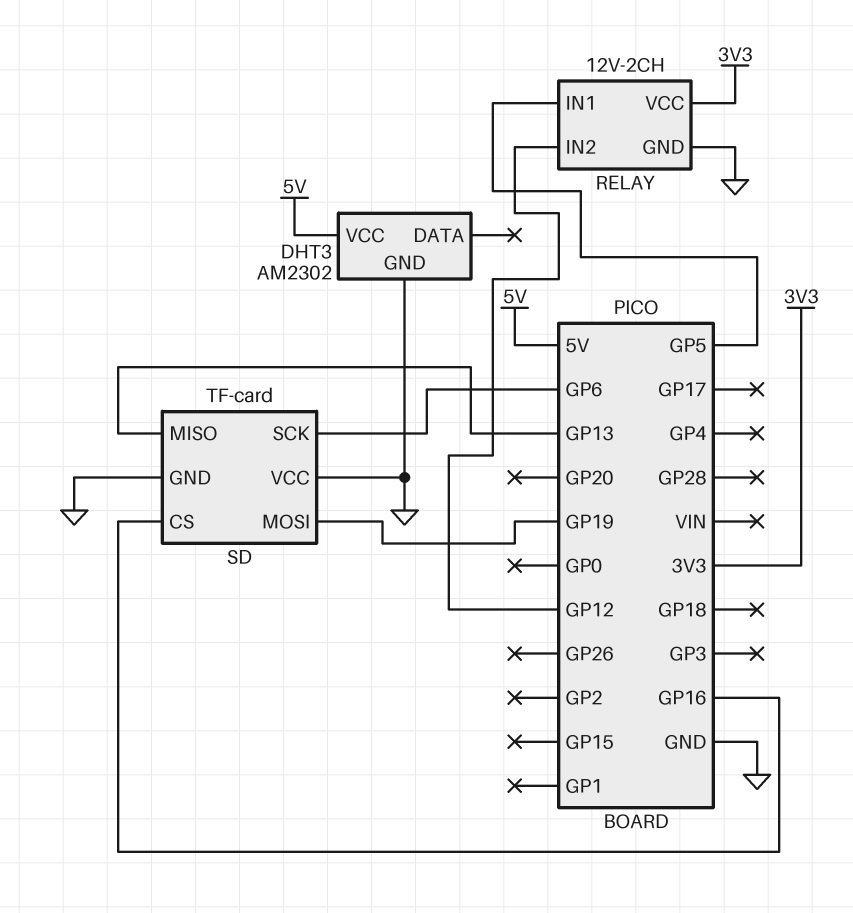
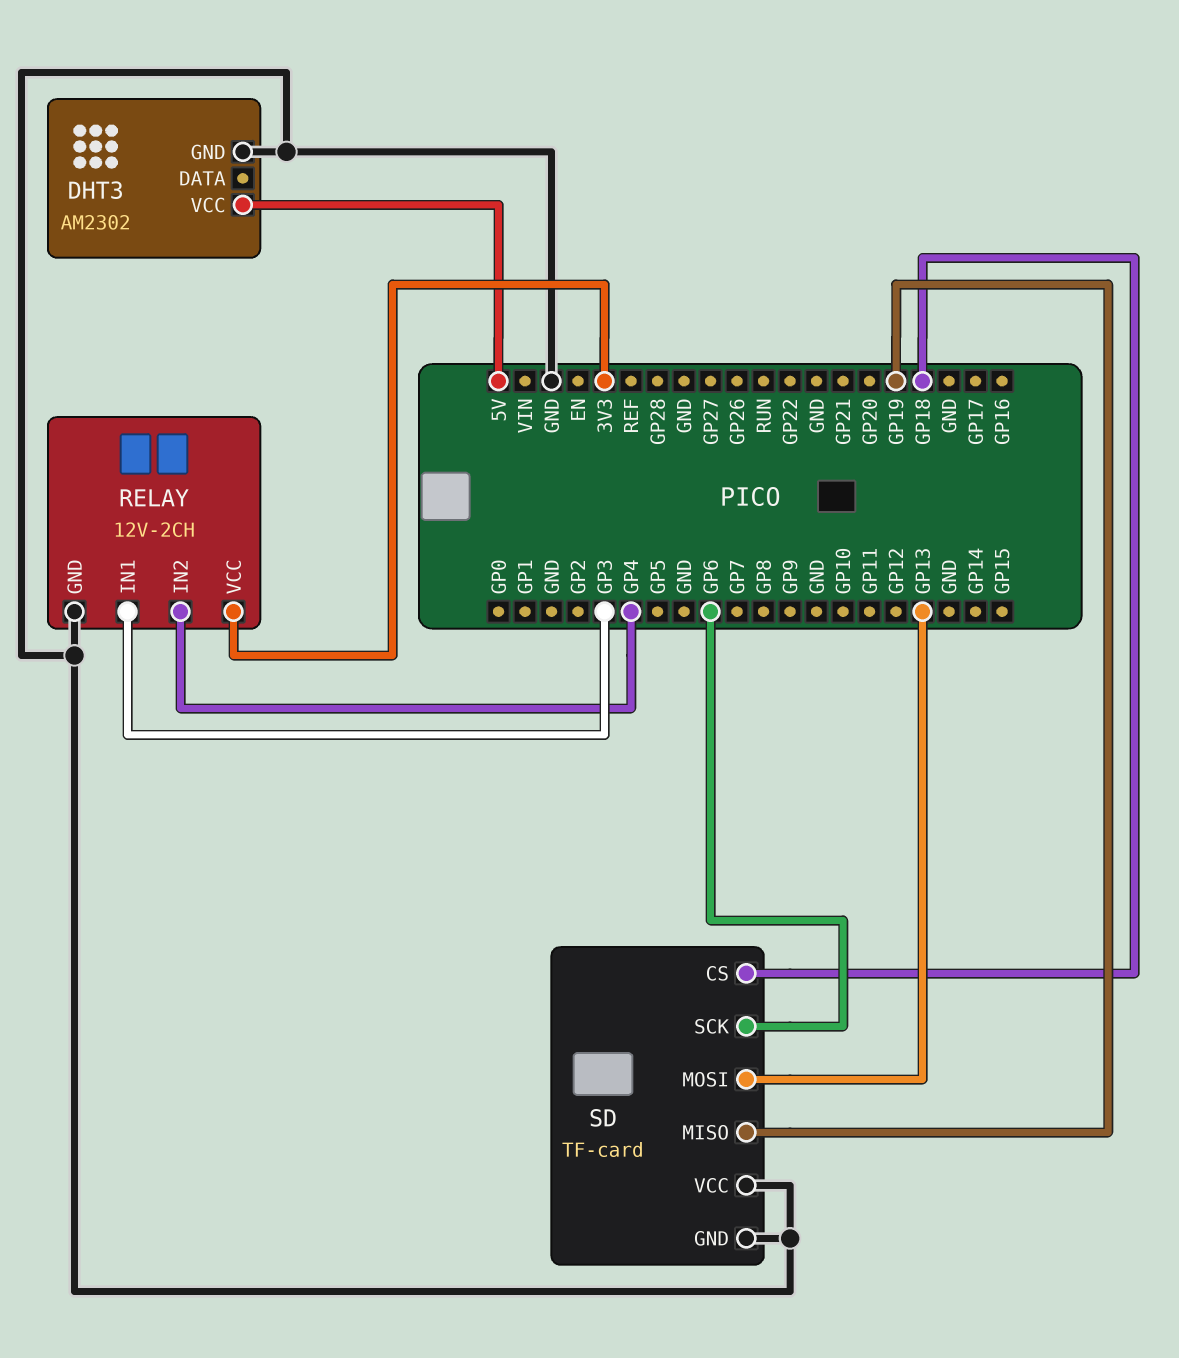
RELAY pin IN1: GP5 -> GP3
RELAY pin IN2: GP12 -> GP4
SD pin CS: GP16 -> GP18
SD pin MISO: GP13 -> GP19
SD pin MOSI: GP19 -> GP13

